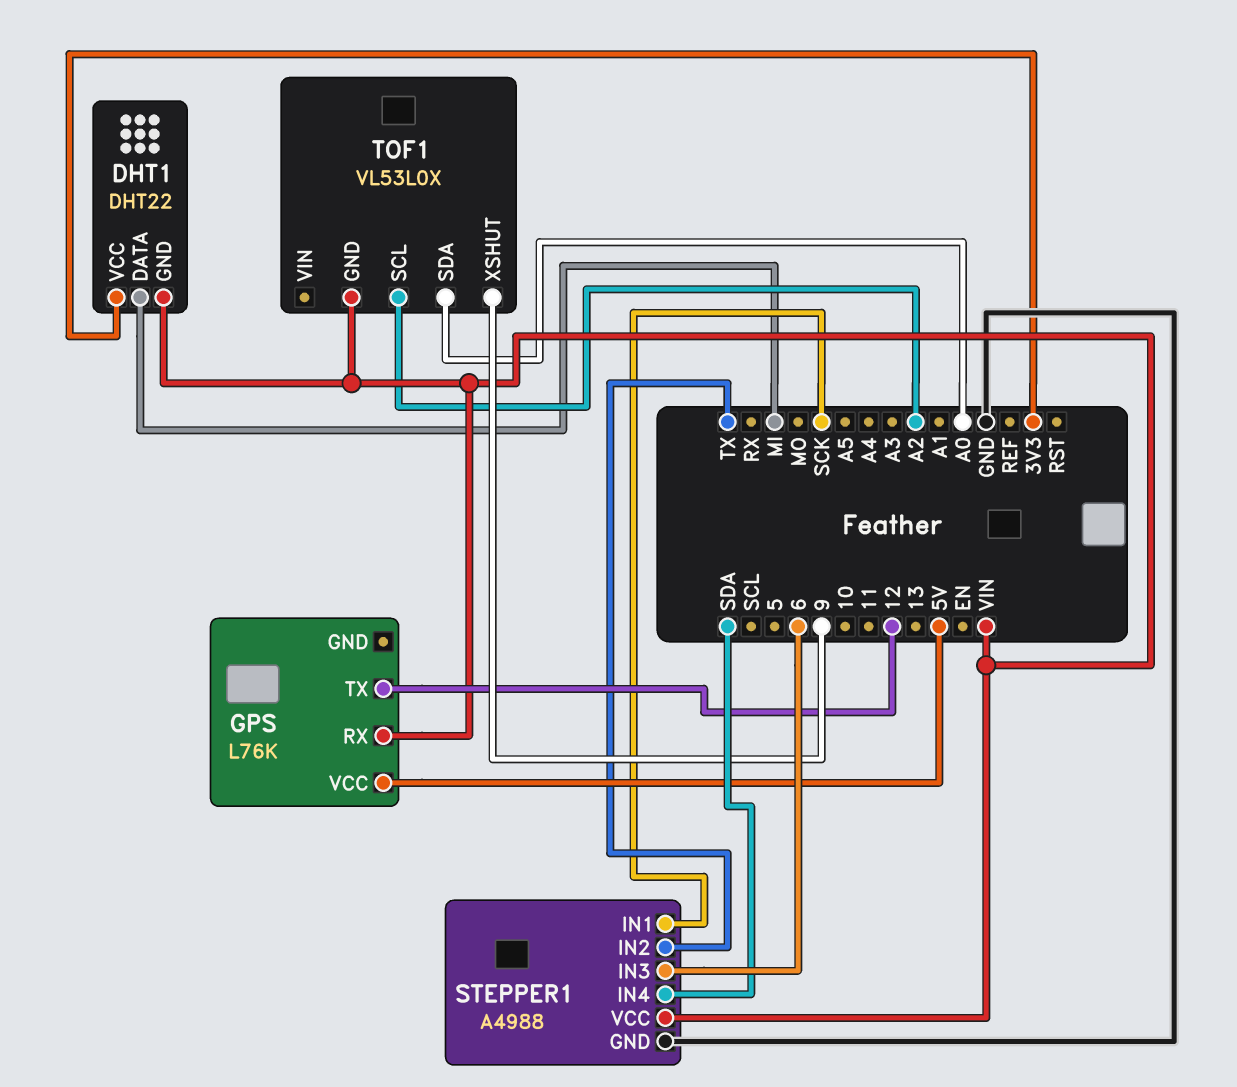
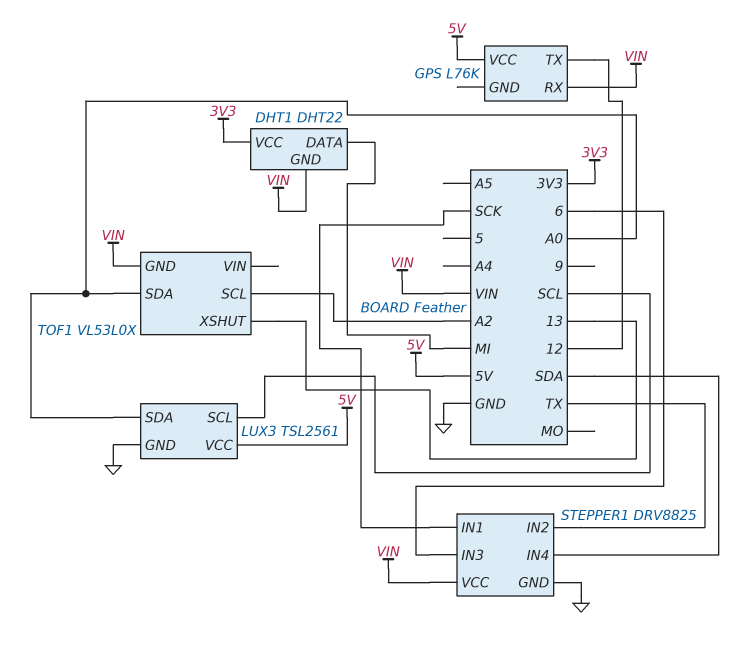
LUX3: none -> TSL2561
LUX3 pin GND: none -> GND
LUX3 pin SCL: none -> SCL
LUX3 pin SDA: none -> A0
LUX3 pin VCC: none -> 5V
STEPPER1: A4988 -> DRV8825
TOF1 pin XSHUT: 9 -> 13

